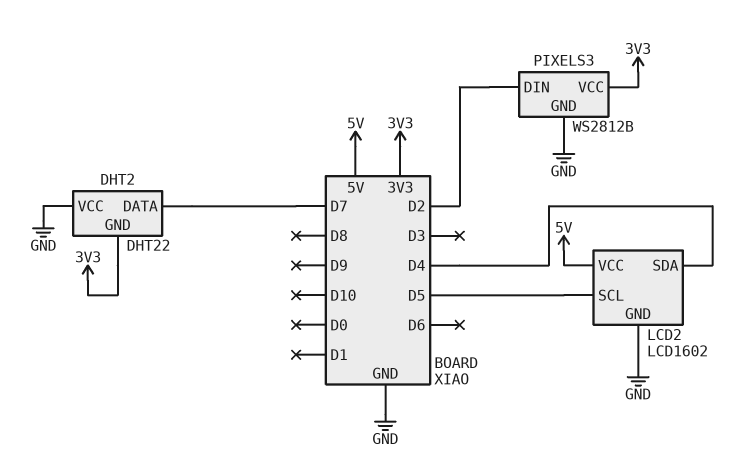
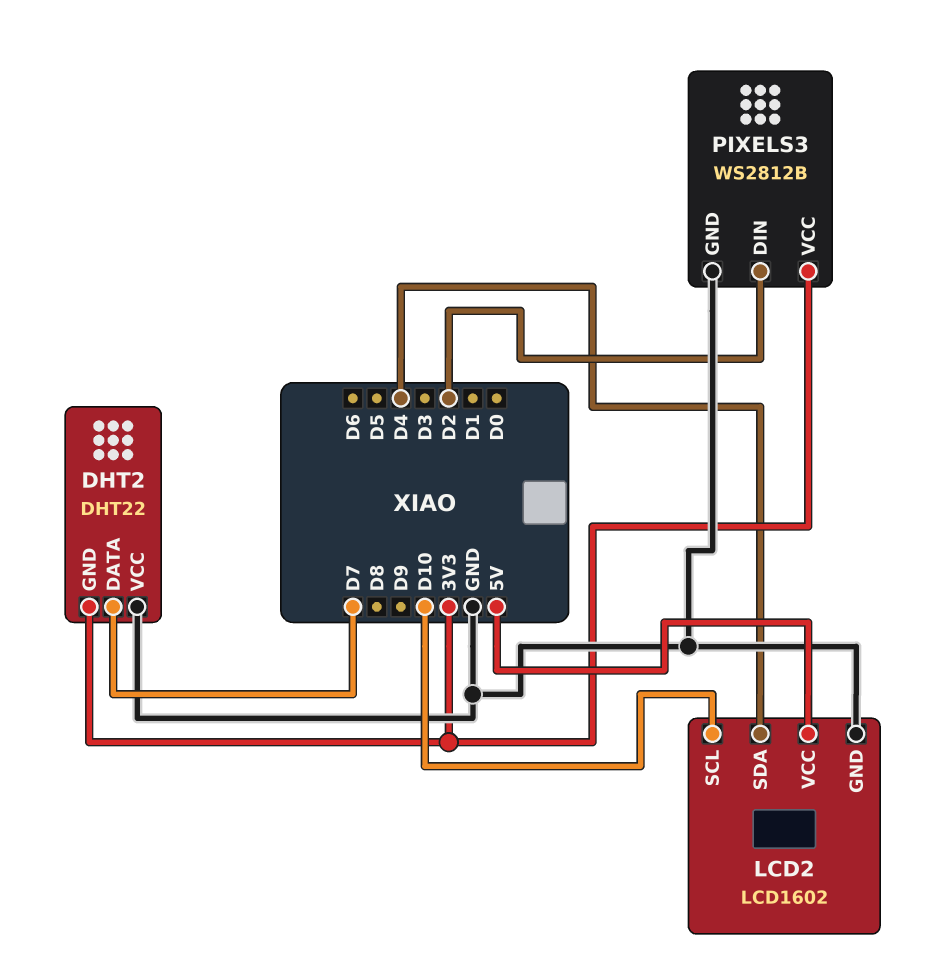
LCD2 pin SCL: D5 -> D10

